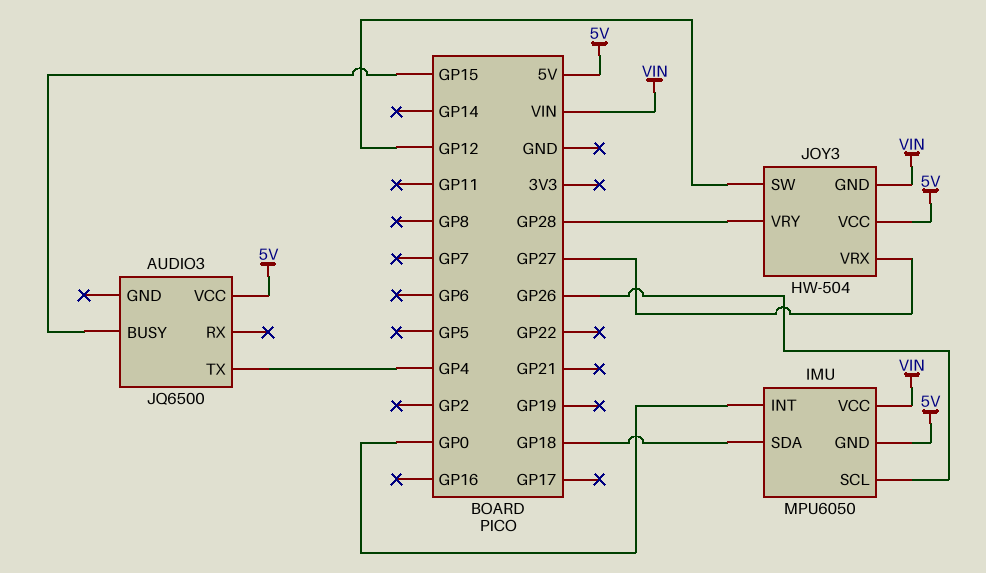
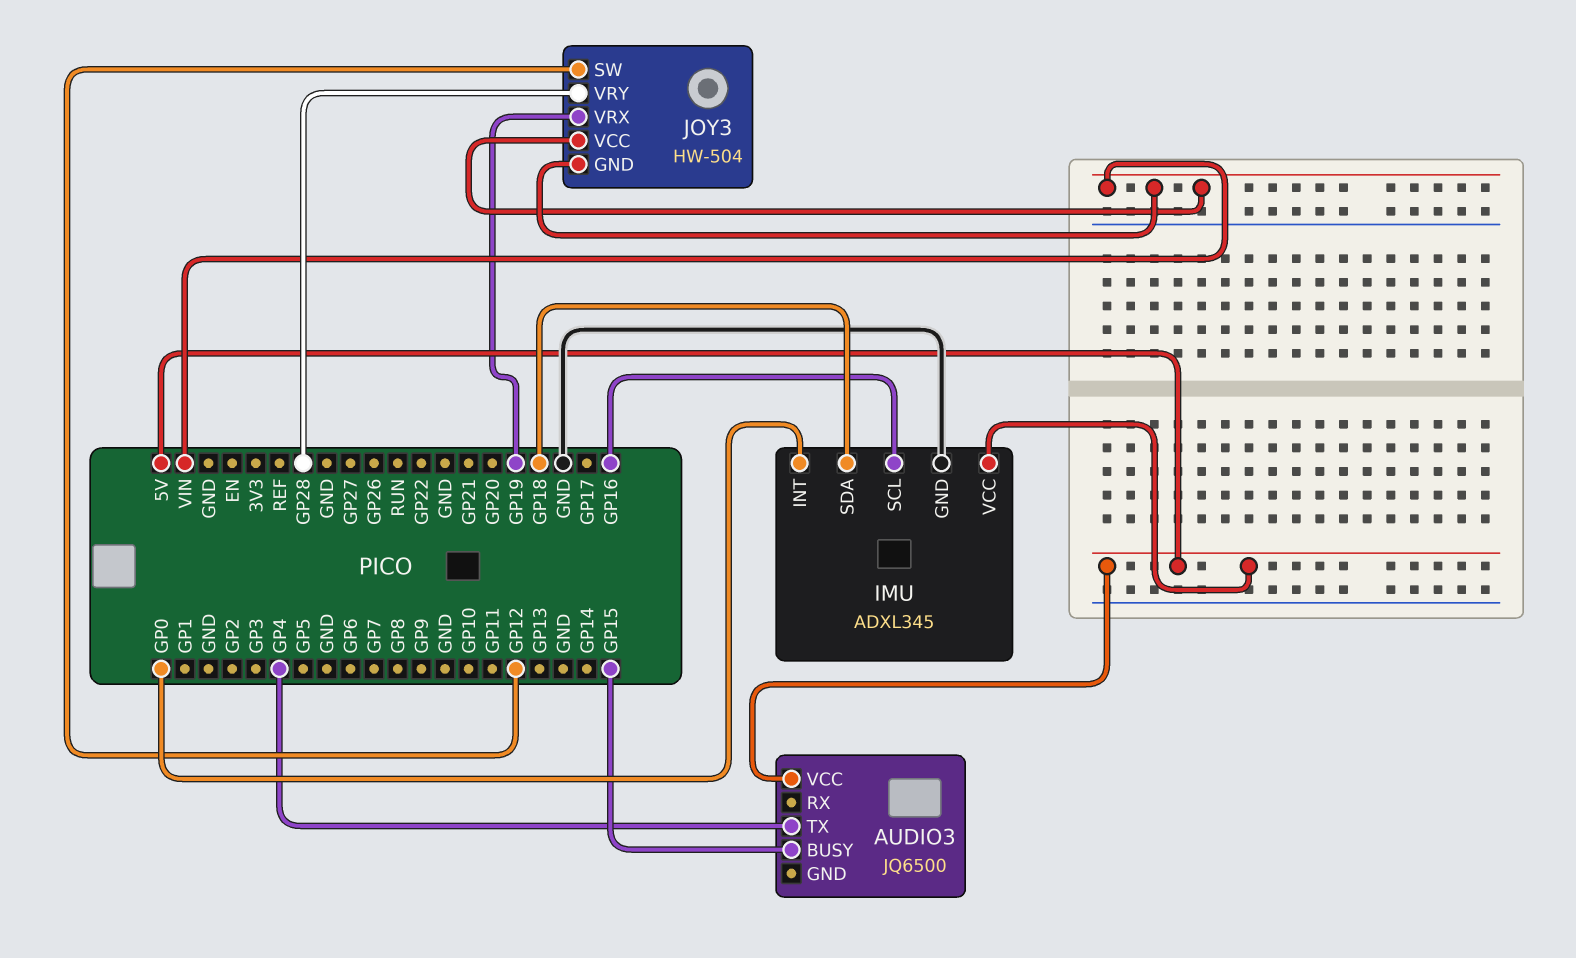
IMU: MPU6050 -> ADXL345
IMU pin GND: 5V -> GND
IMU pin SCL: GP26 -> GP16
IMU pin VCC: VIN -> 5V
JOY3 pin VCC: 5V -> VIN
JOY3 pin VRX: GP27 -> GP19

